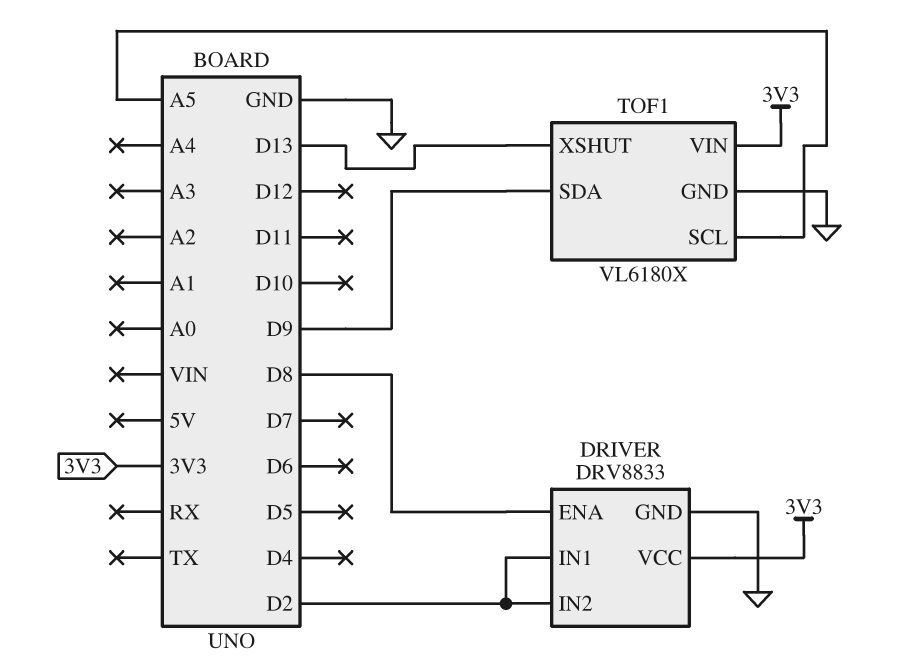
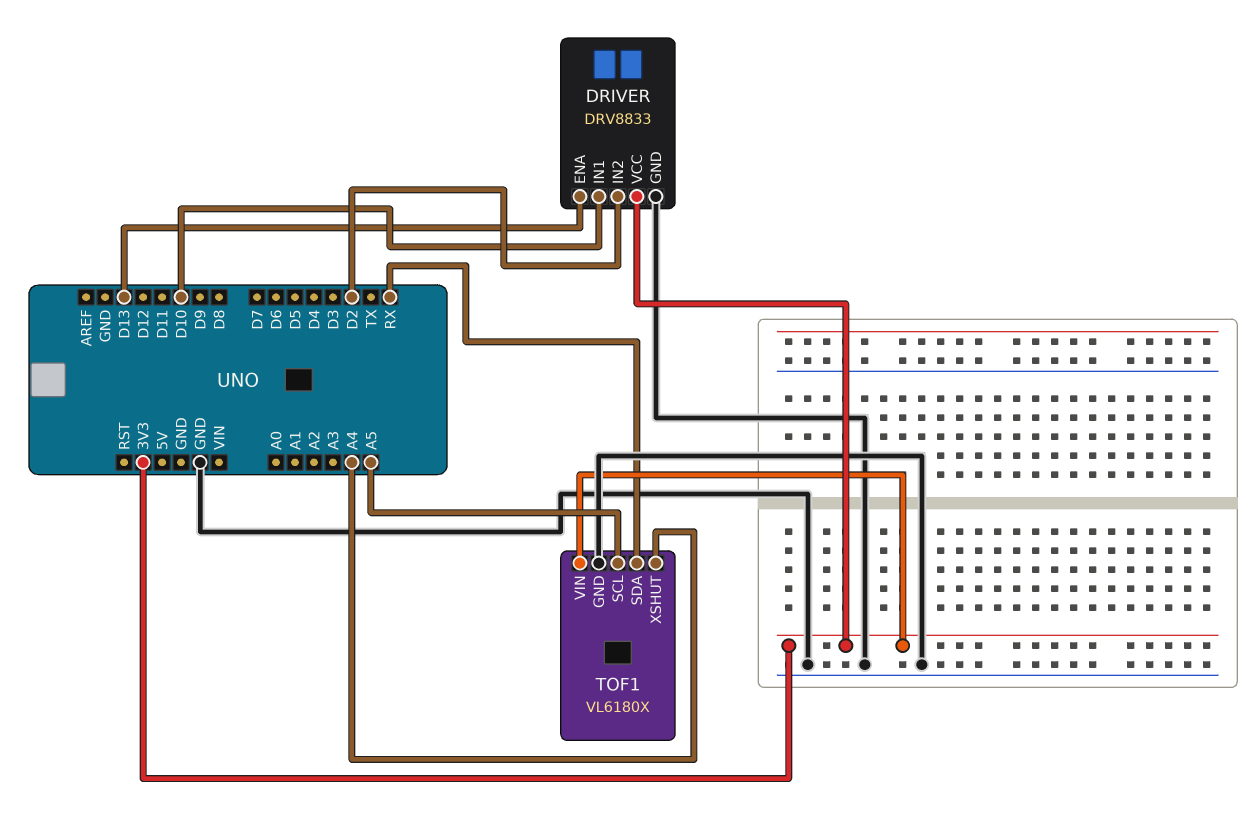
DRIVER pin ENA: D8 -> D13
DRIVER pin IN1: D2 -> D10
TOF1 pin SDA: D9 -> RX
TOF1 pin XSHUT: D13 -> A4

